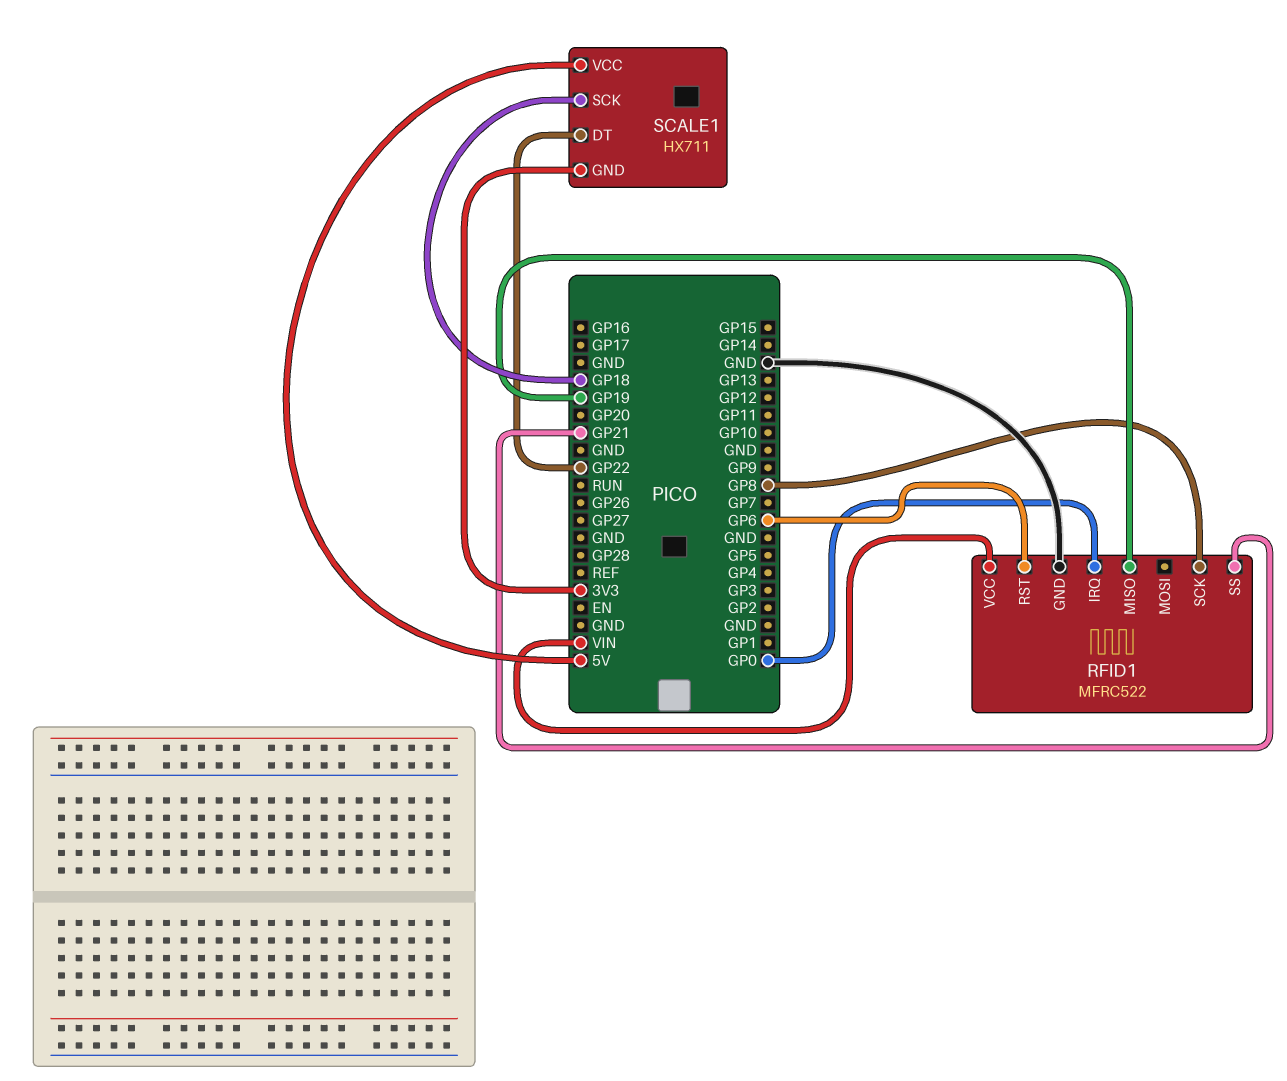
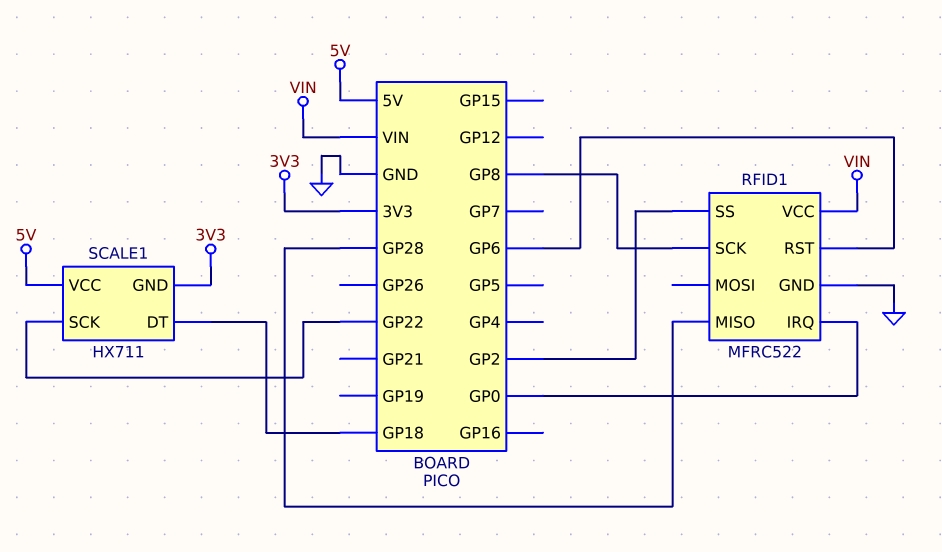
RFID1 pin MISO: GP19 -> GP28
RFID1 pin SS: GP21 -> GP2
SCALE1 pin DT: GP22 -> GP18
SCALE1 pin SCK: GP18 -> GP22

